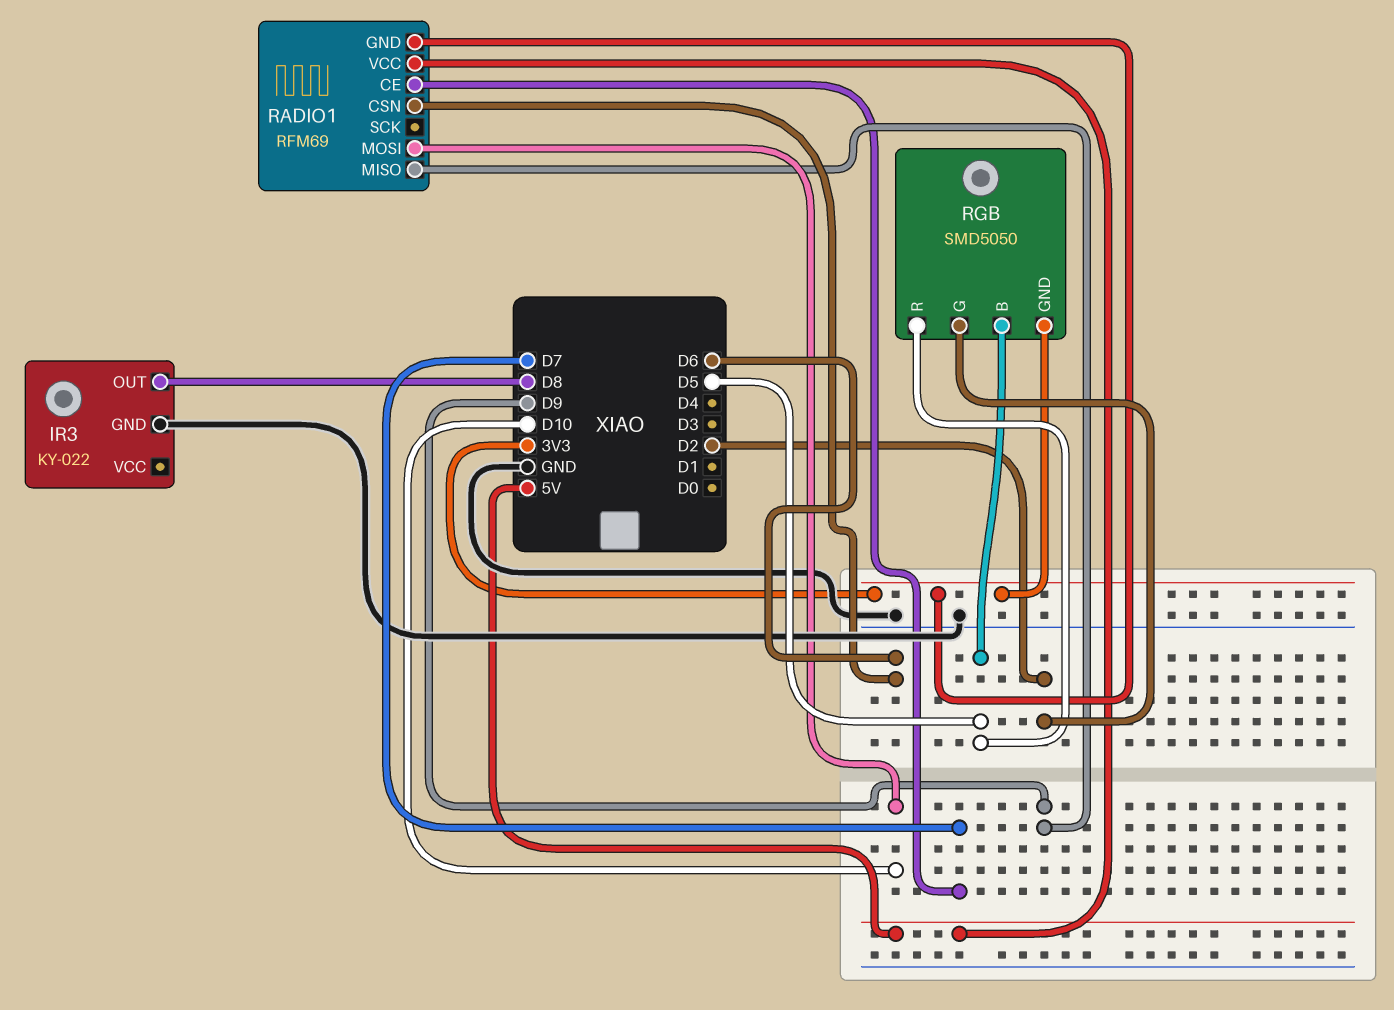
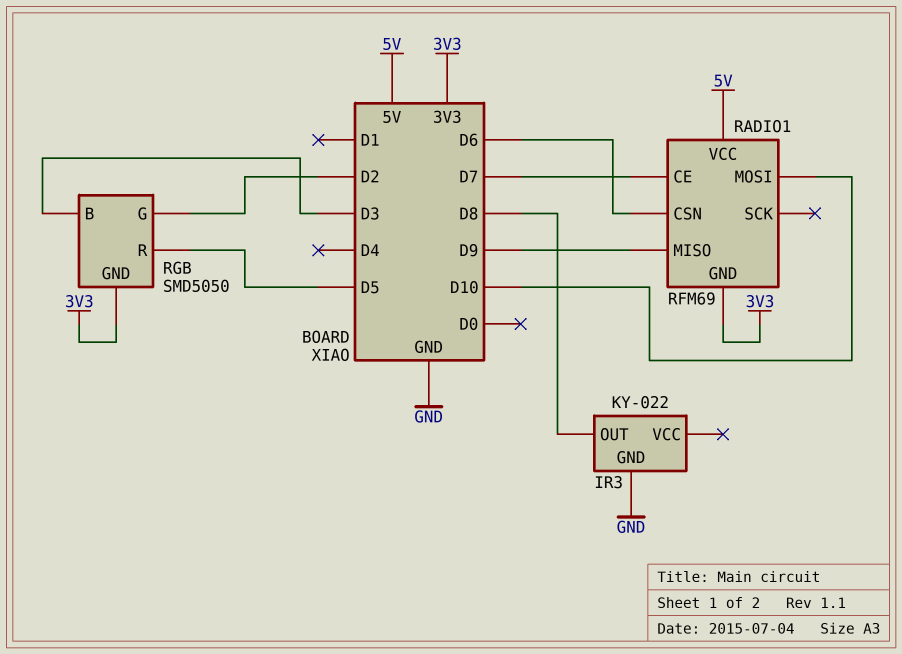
RGB pin B: D5 -> D3

